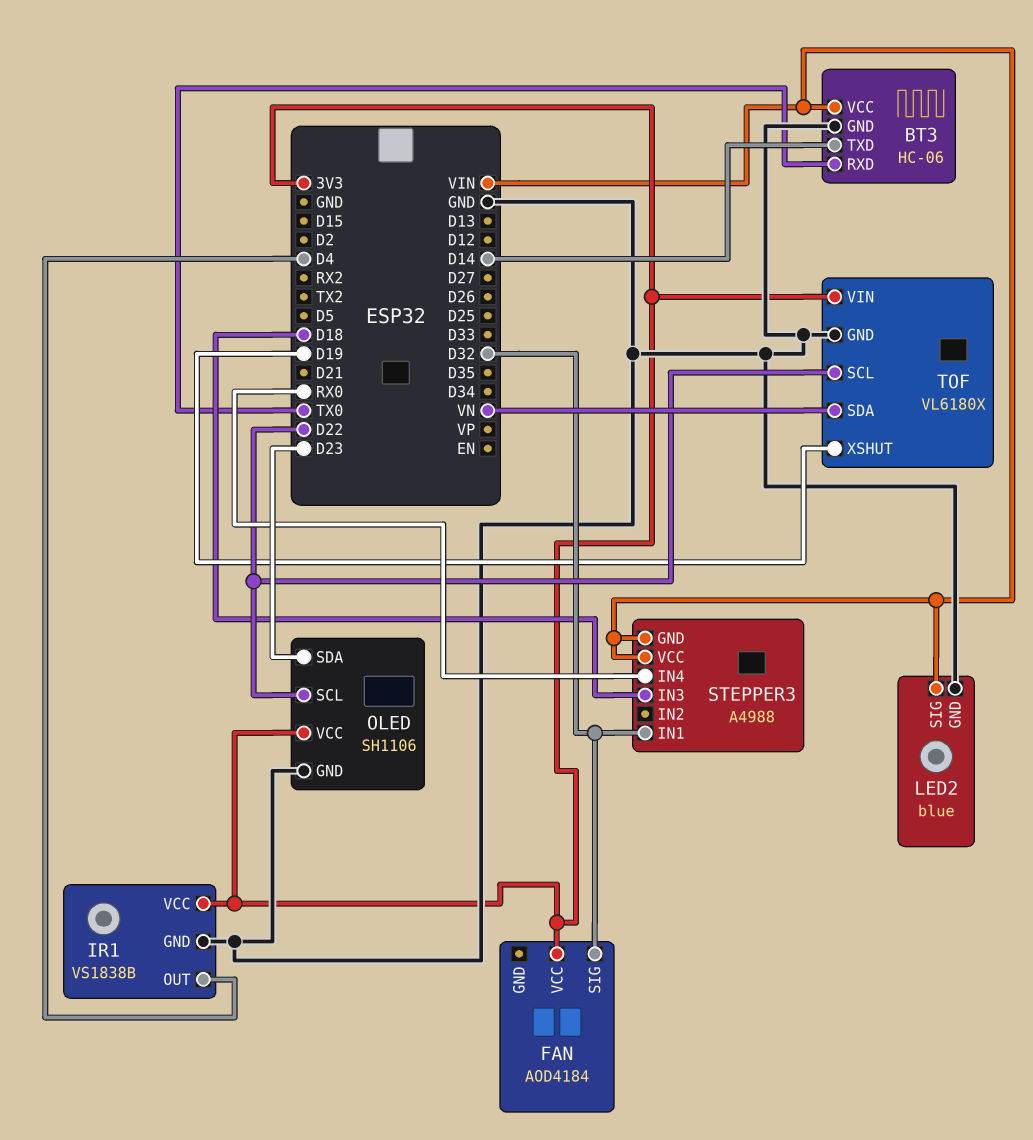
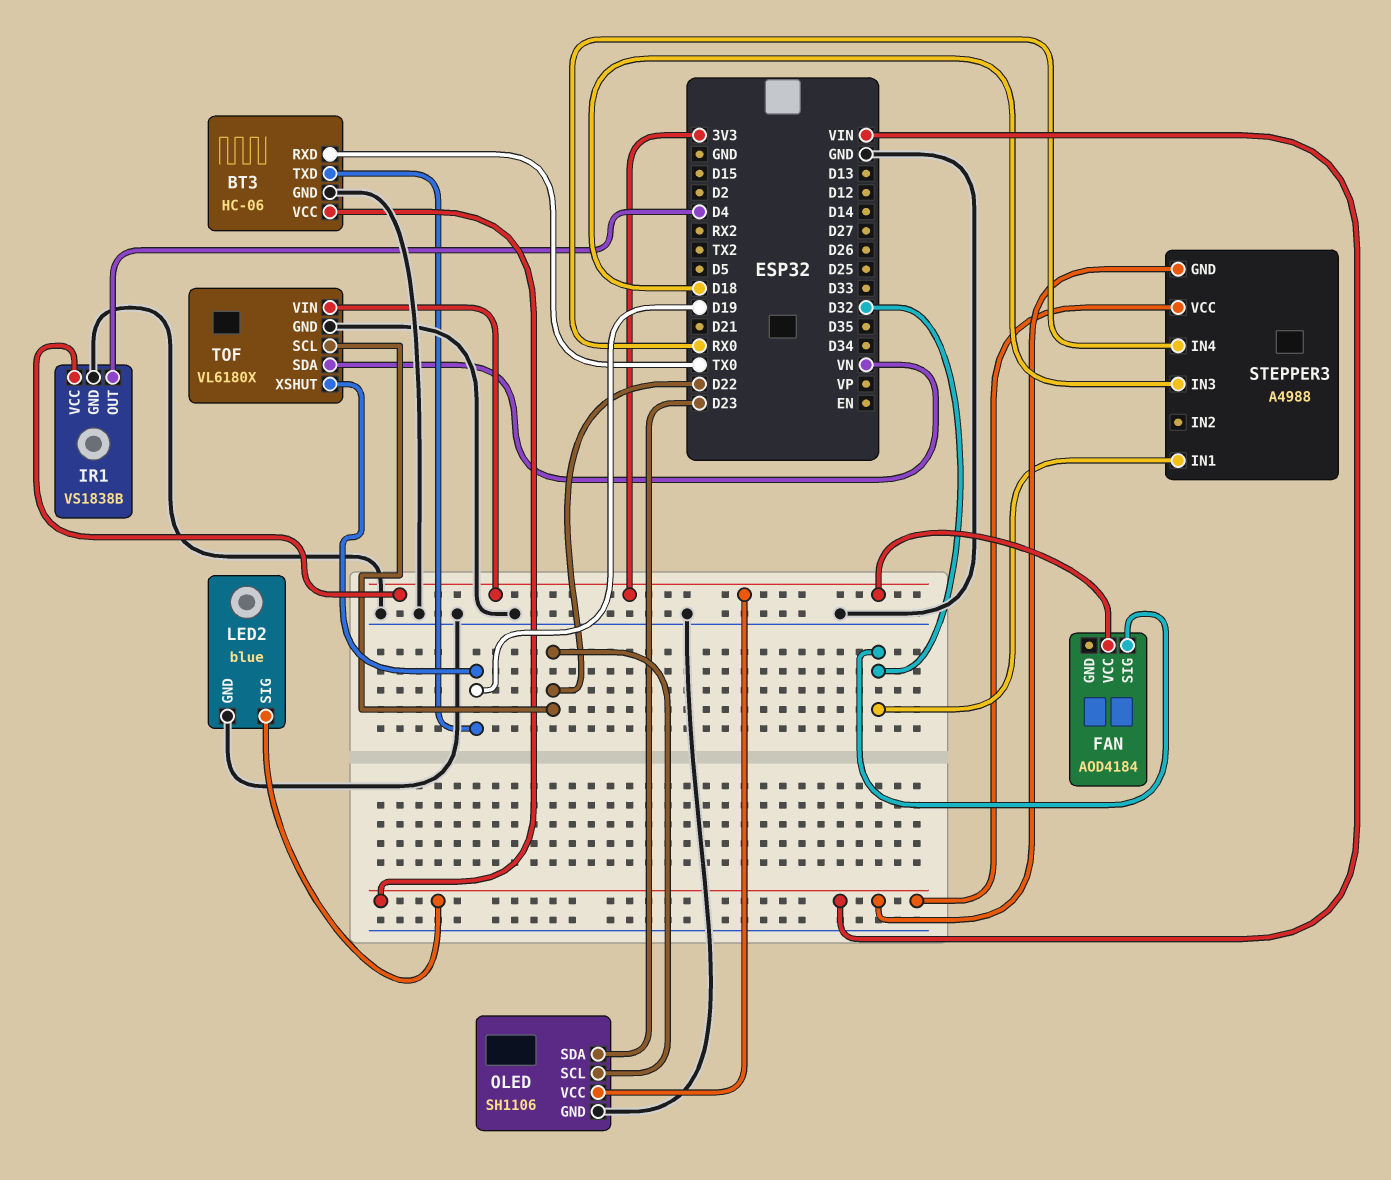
BT3 pin TXD: D14 -> D19

